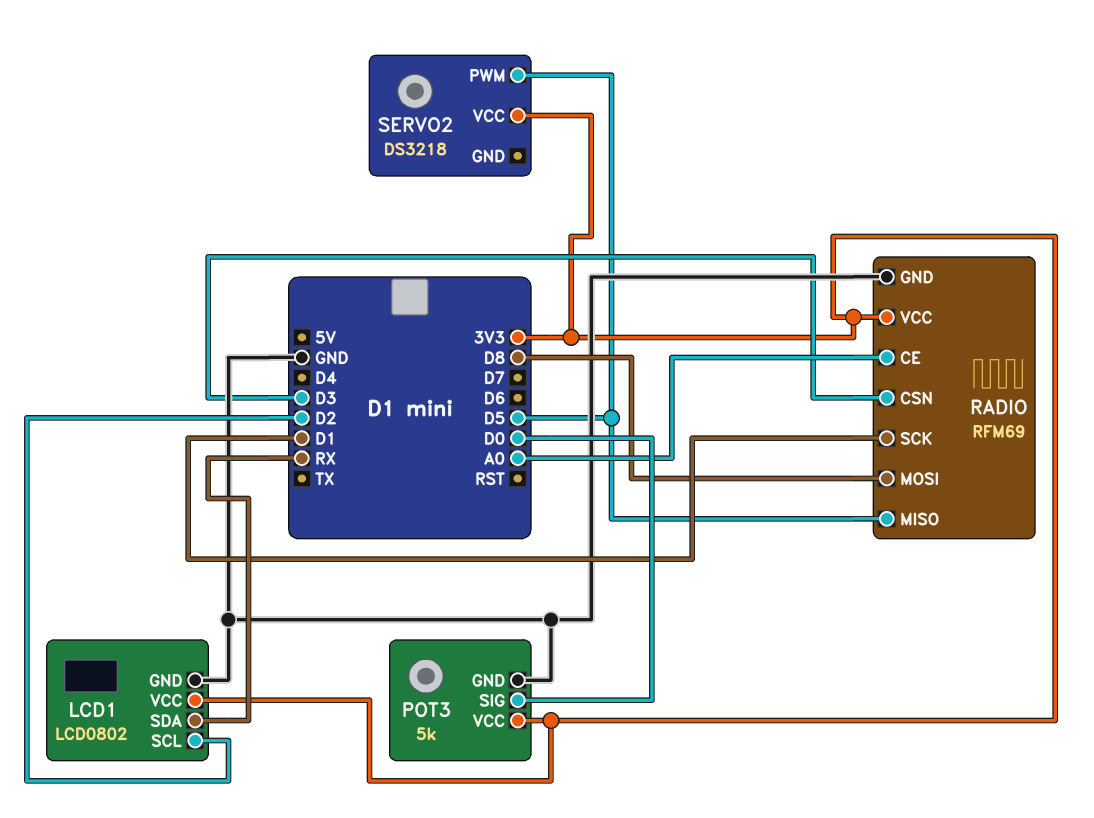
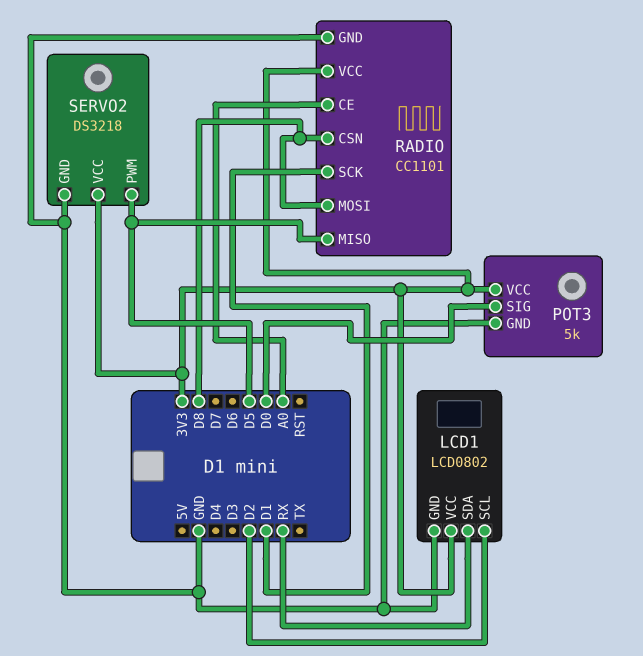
RADIO: RFM69 -> CC1101
RADIO pin CSN: D3 -> D8
SERVO2 pin GND: none -> GND

